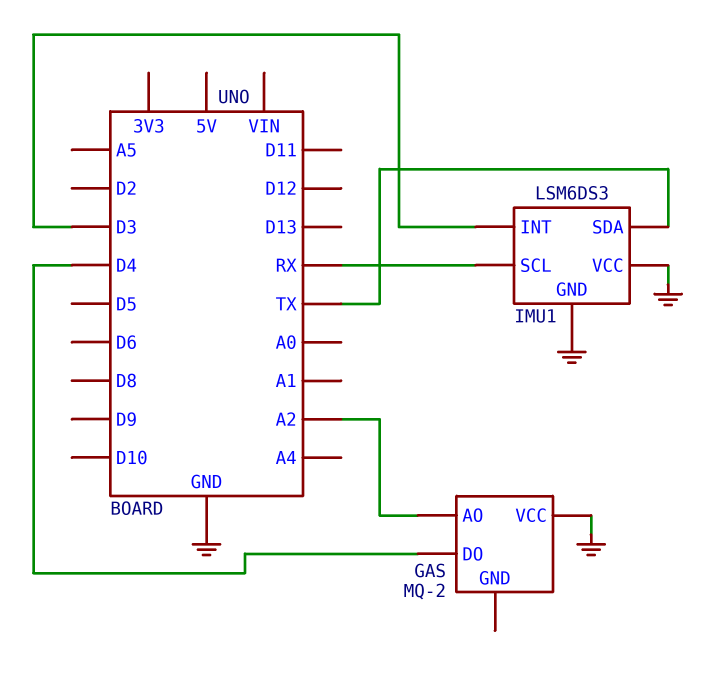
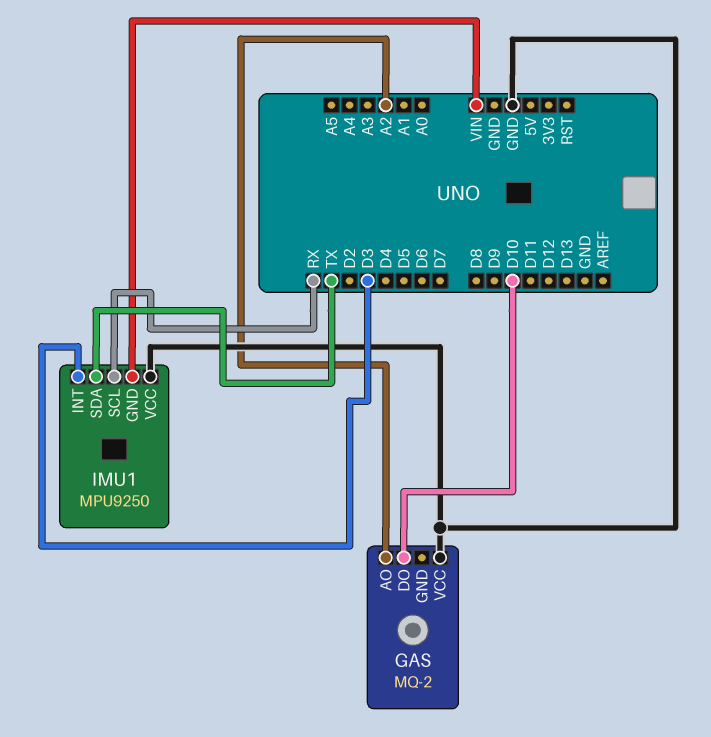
GAS pin DO: D4 -> D10
IMU1: LSM6DS3 -> MPU9250
IMU1 pin GND: GND -> VIN

